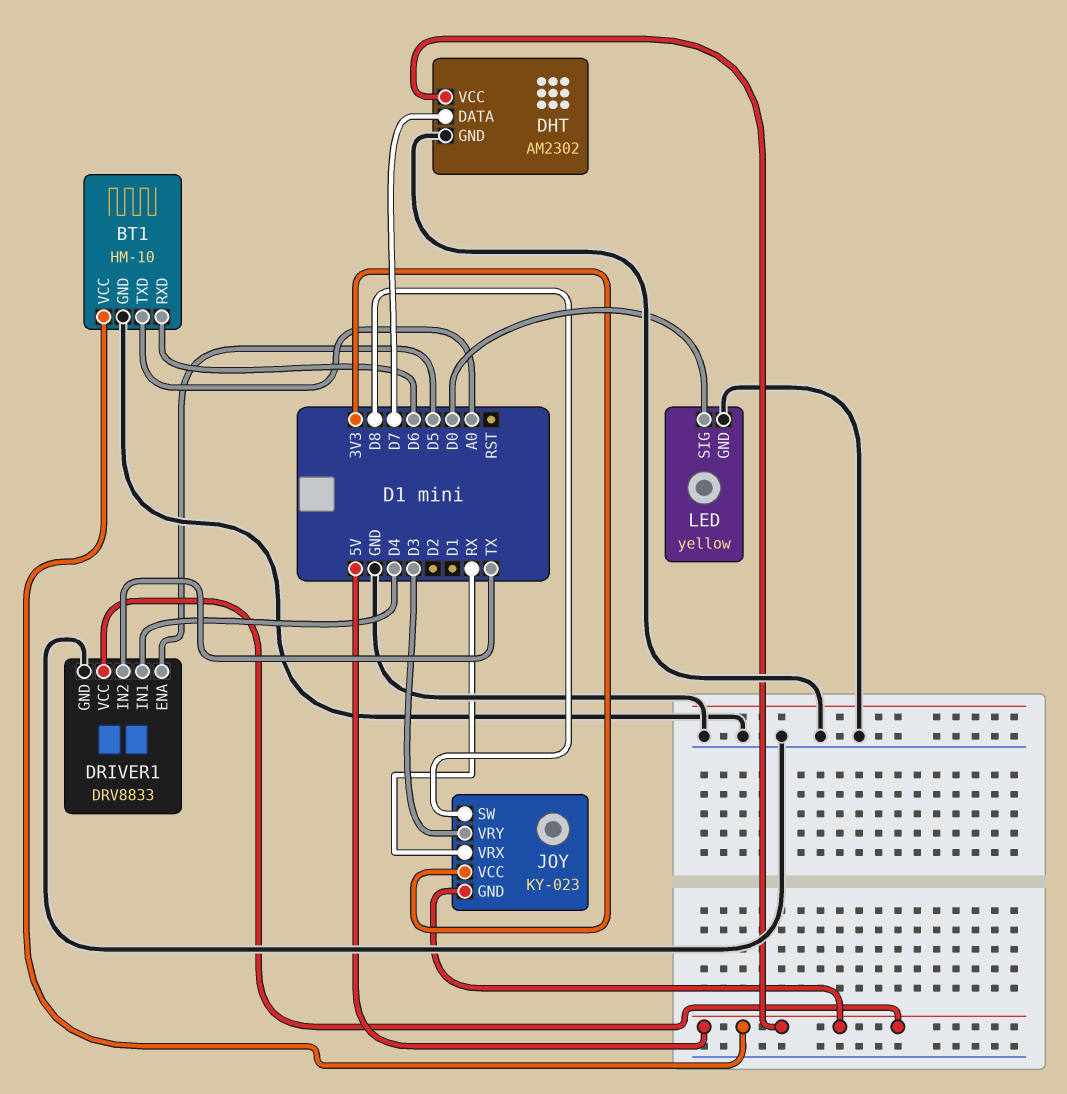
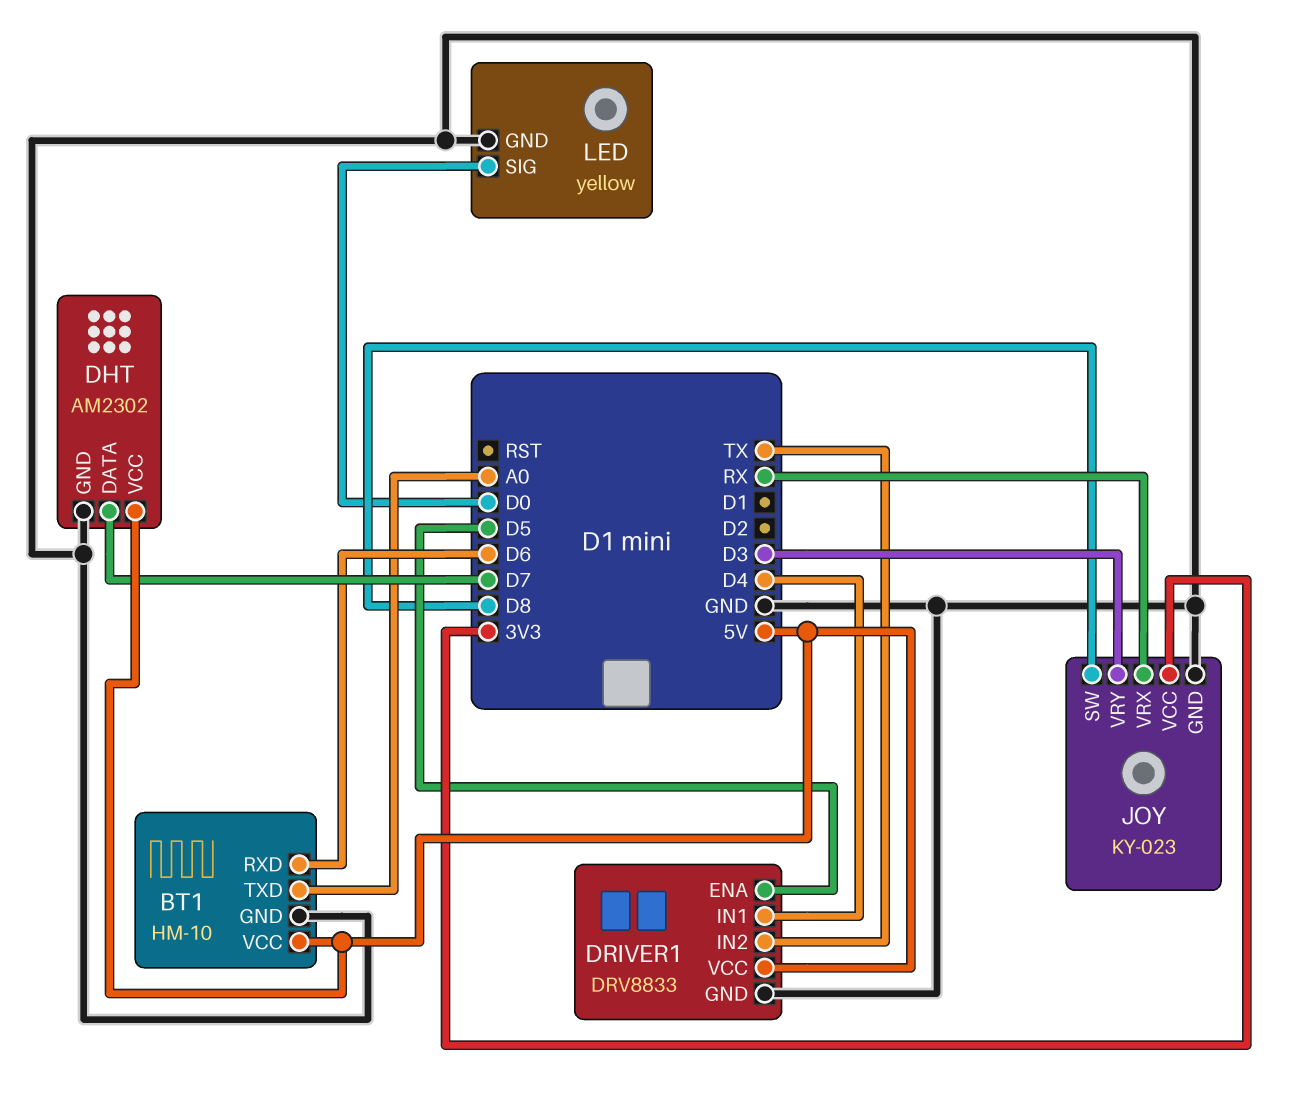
JOY pin GND: 5V -> GND

